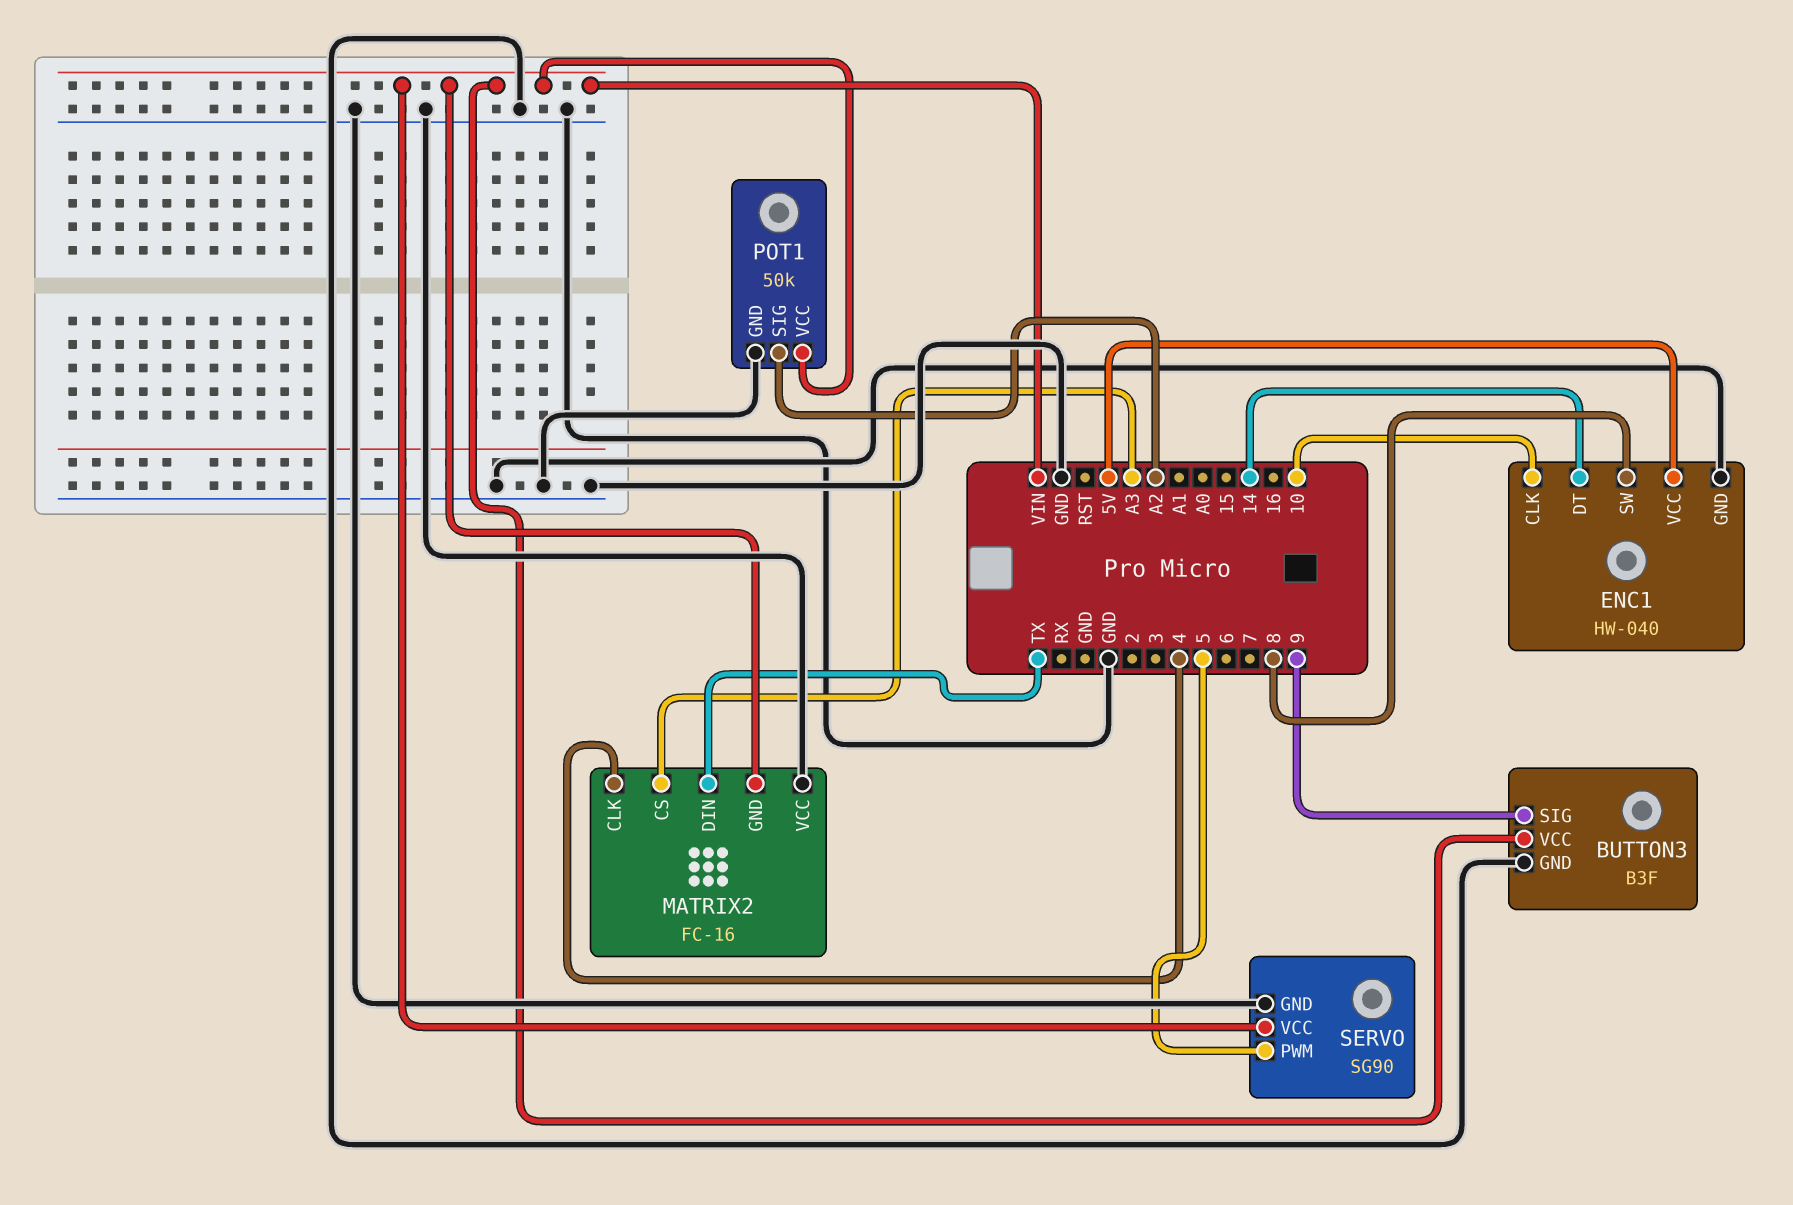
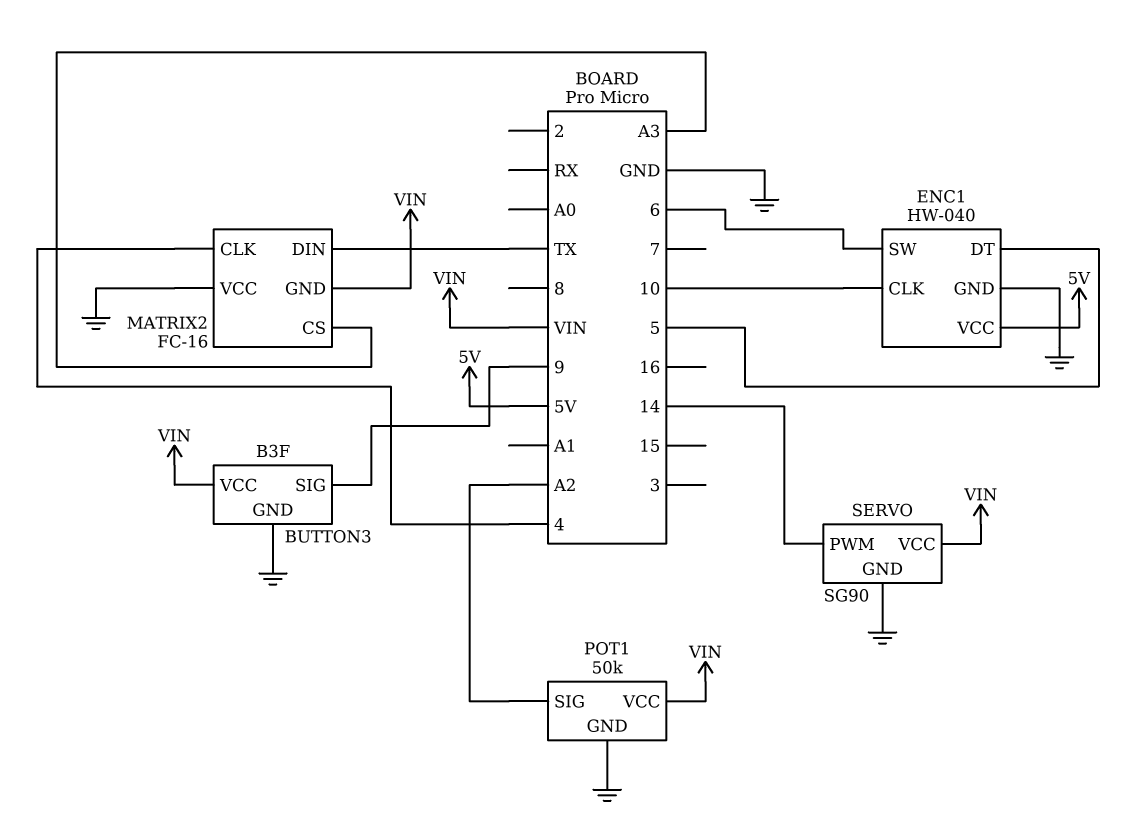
ENC1 pin DT: 14 -> 5
ENC1 pin SW: 8 -> 6
SERVO pin PWM: 5 -> 14

